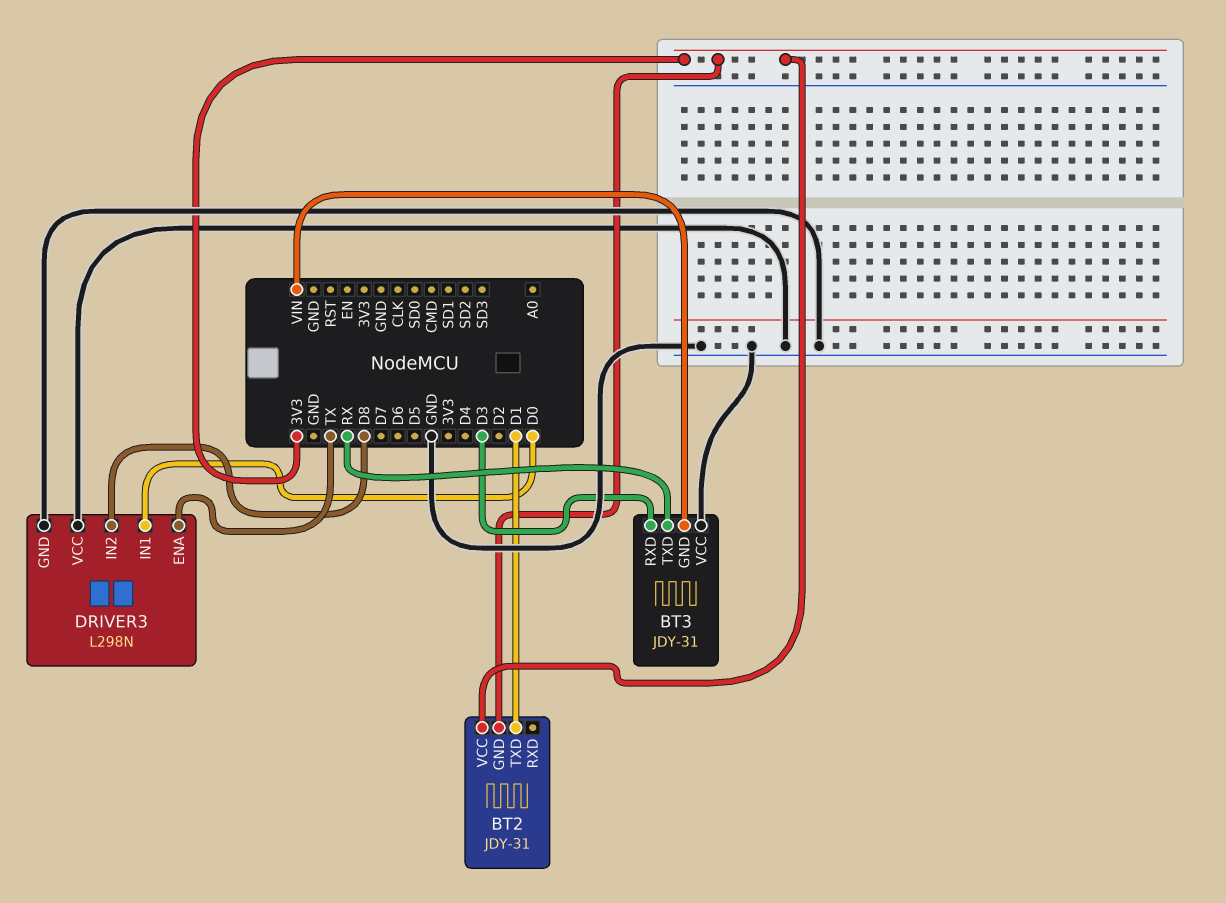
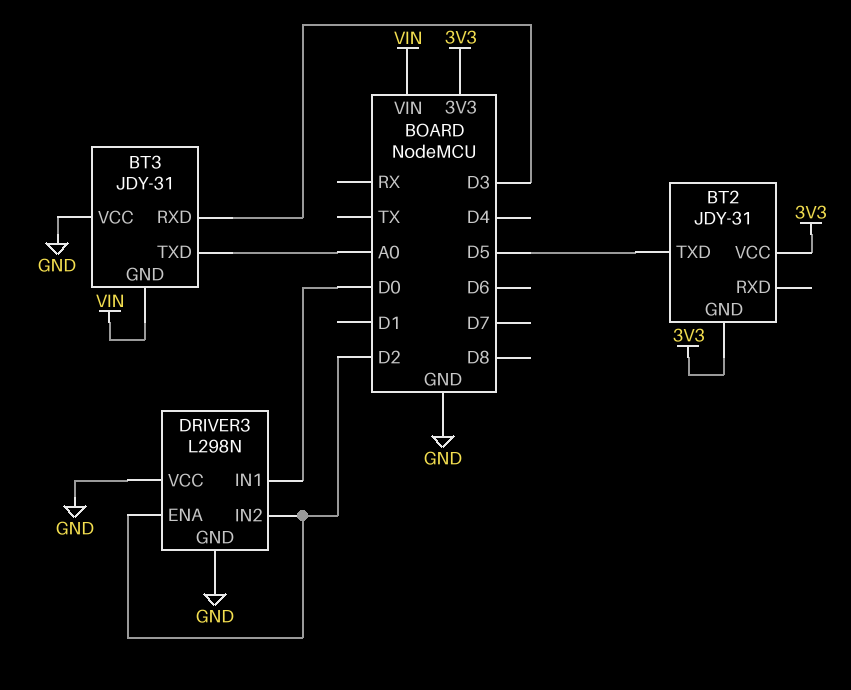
BT2 pin TXD: D1 -> D5
BT3 pin TXD: RX -> A0
DRIVER3 pin ENA: TX -> D2
DRIVER3 pin IN2: D8 -> D2

